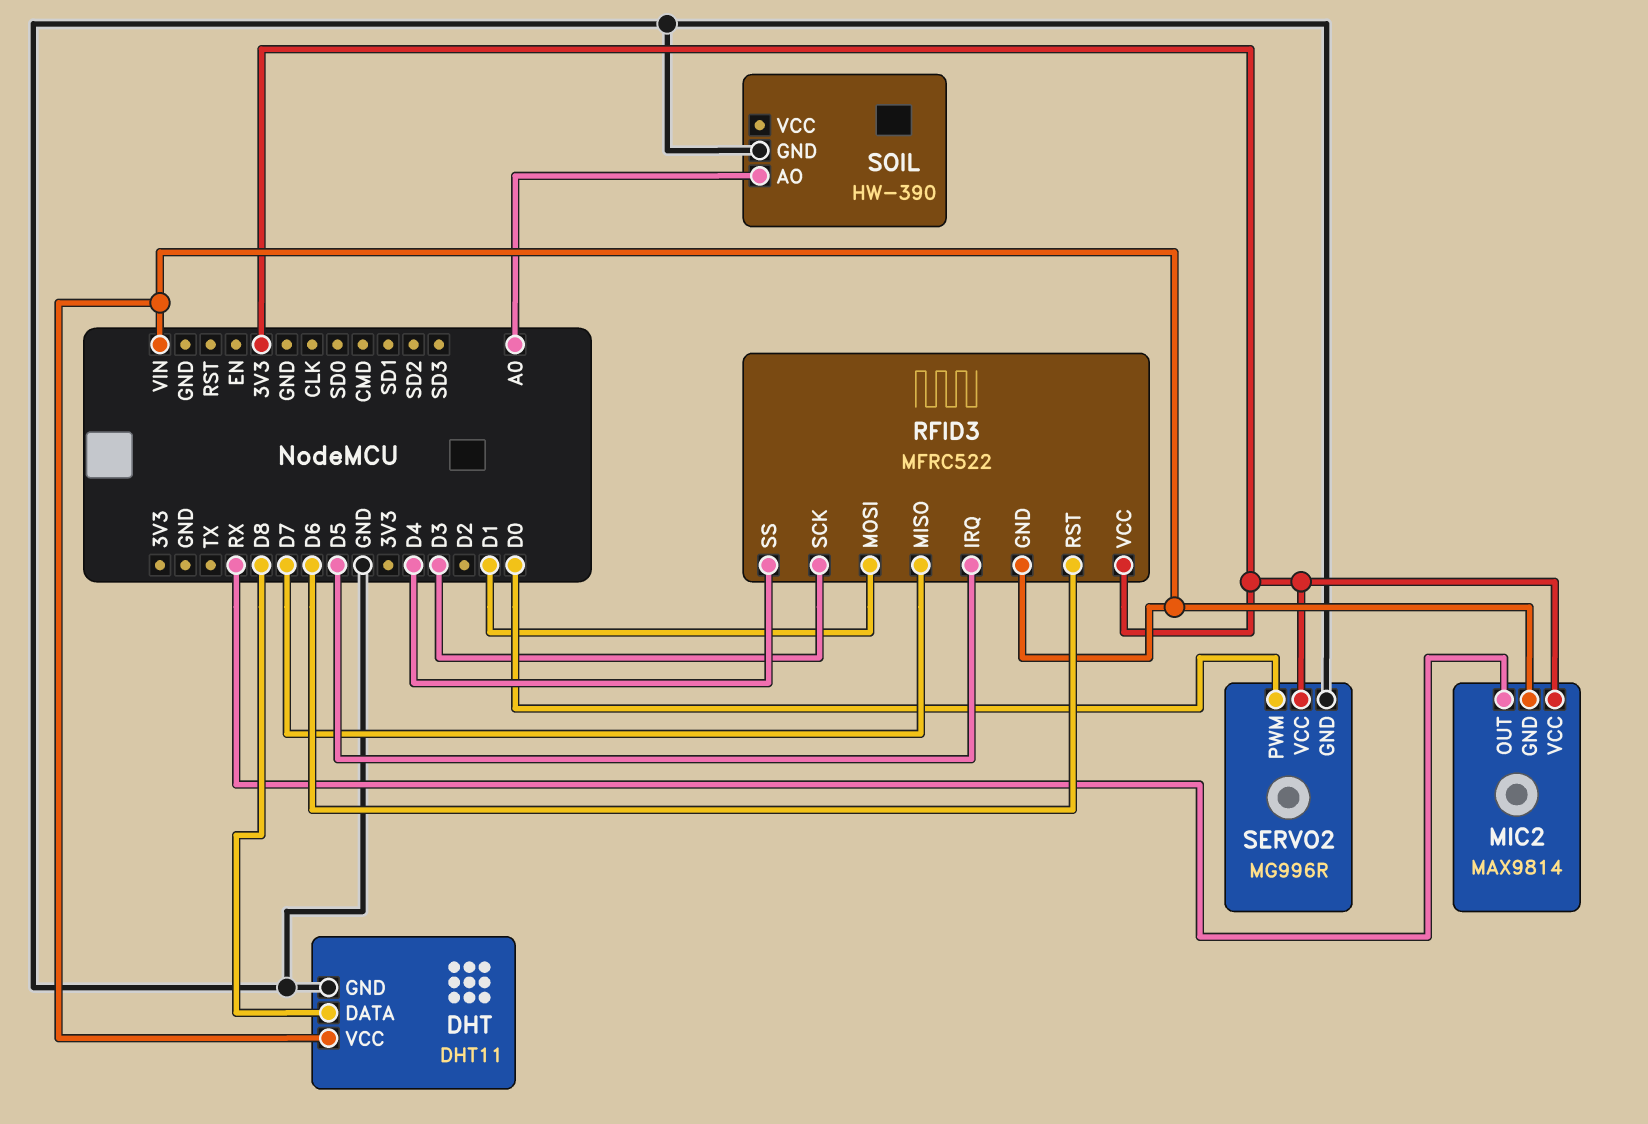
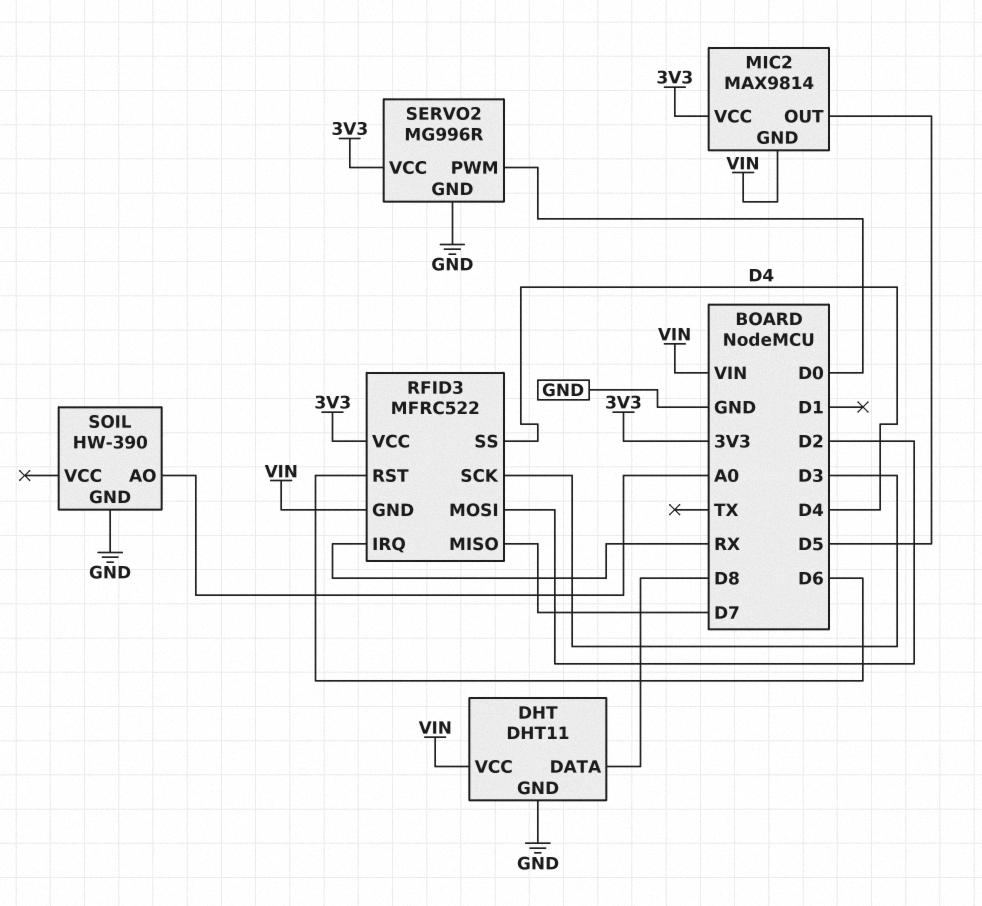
MIC2 pin OUT: RX -> D5
RFID3 pin IRQ: D5 -> RX
RFID3 pin MOSI: D1 -> D2

